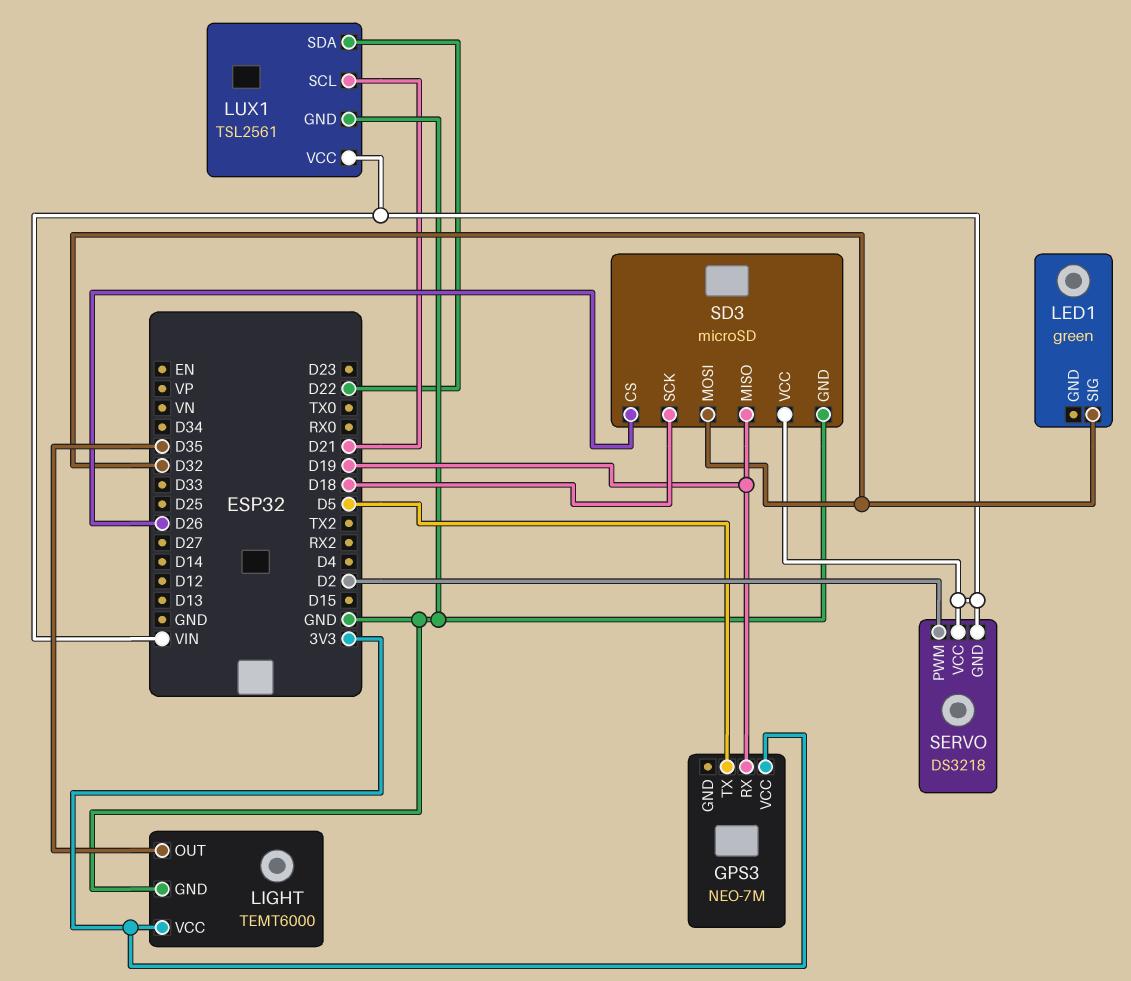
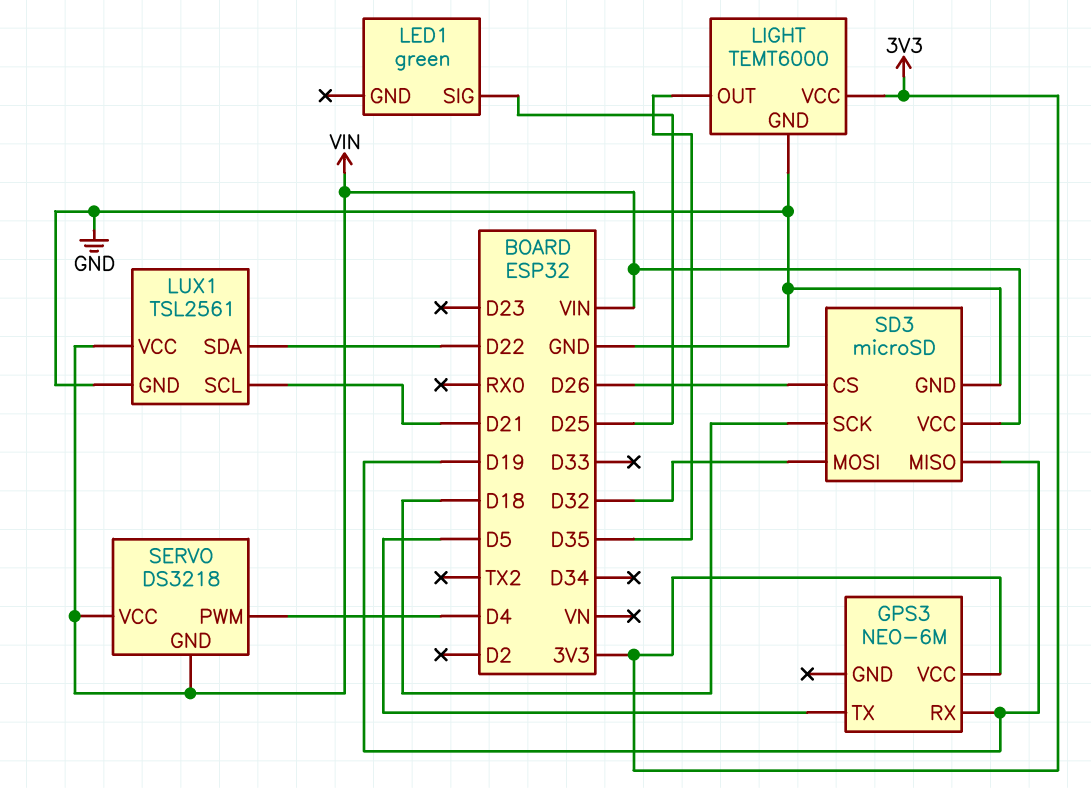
GPS3: NEO-7M -> NEO-6M
LED1 pin SIG: D32 -> D25
SERVO pin PWM: D2 -> D4

